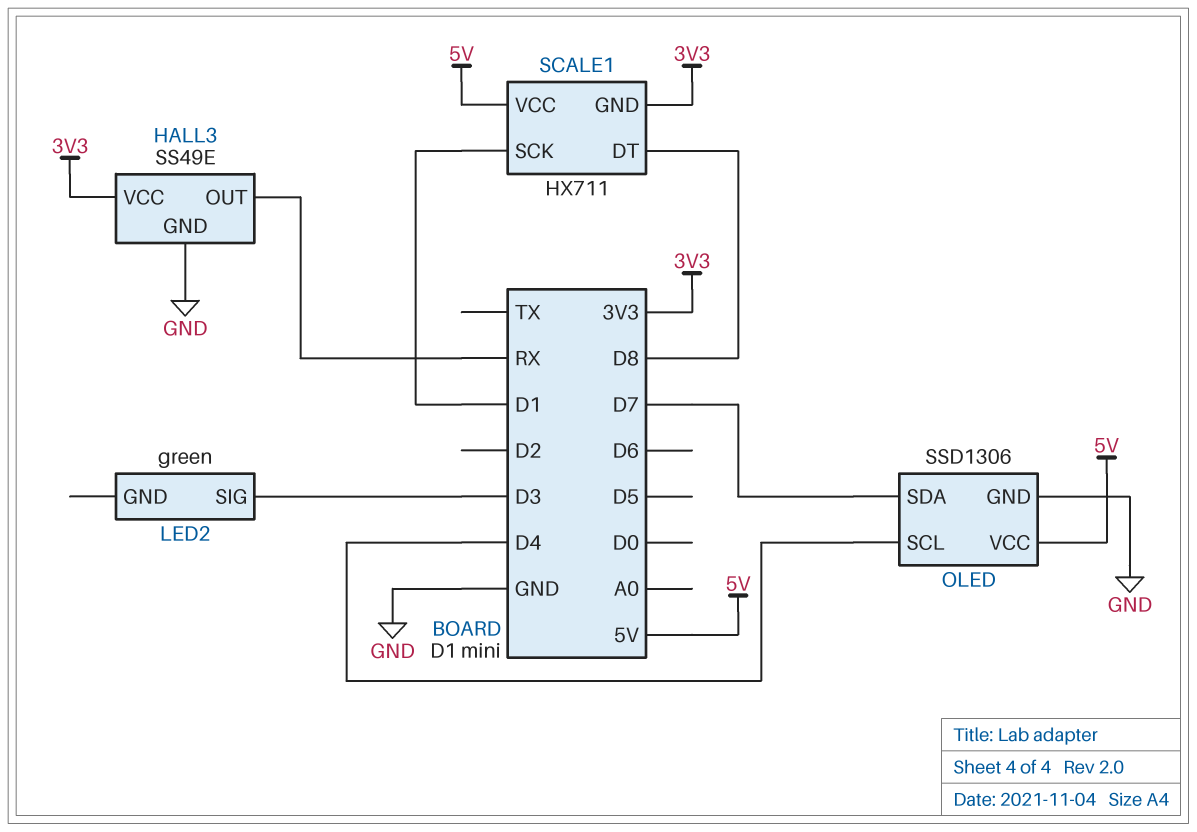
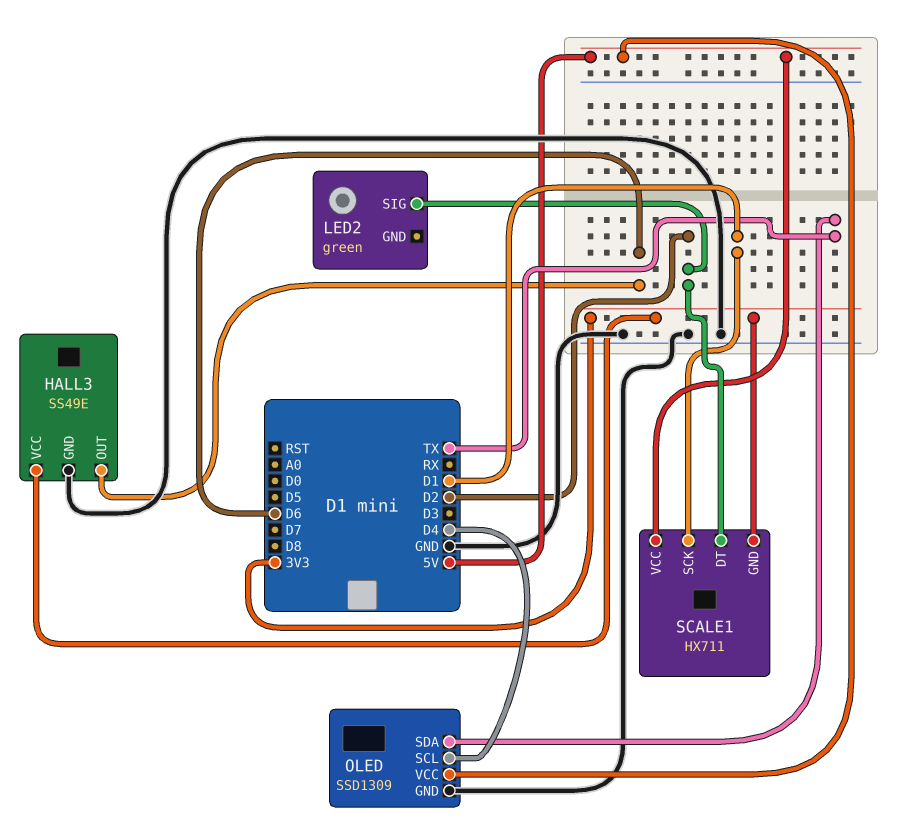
HALL3 pin OUT: RX -> D6
LED2 pin SIG: D3 -> D2
OLED: SSD1306 -> SSD1309
OLED pin SDA: D7 -> TX
SCALE1 pin DT: D8 -> D2

